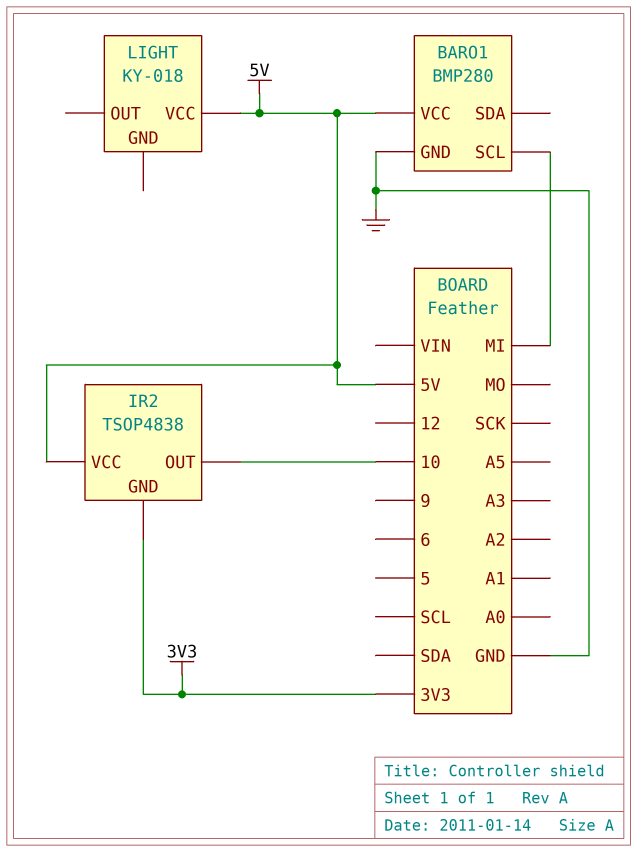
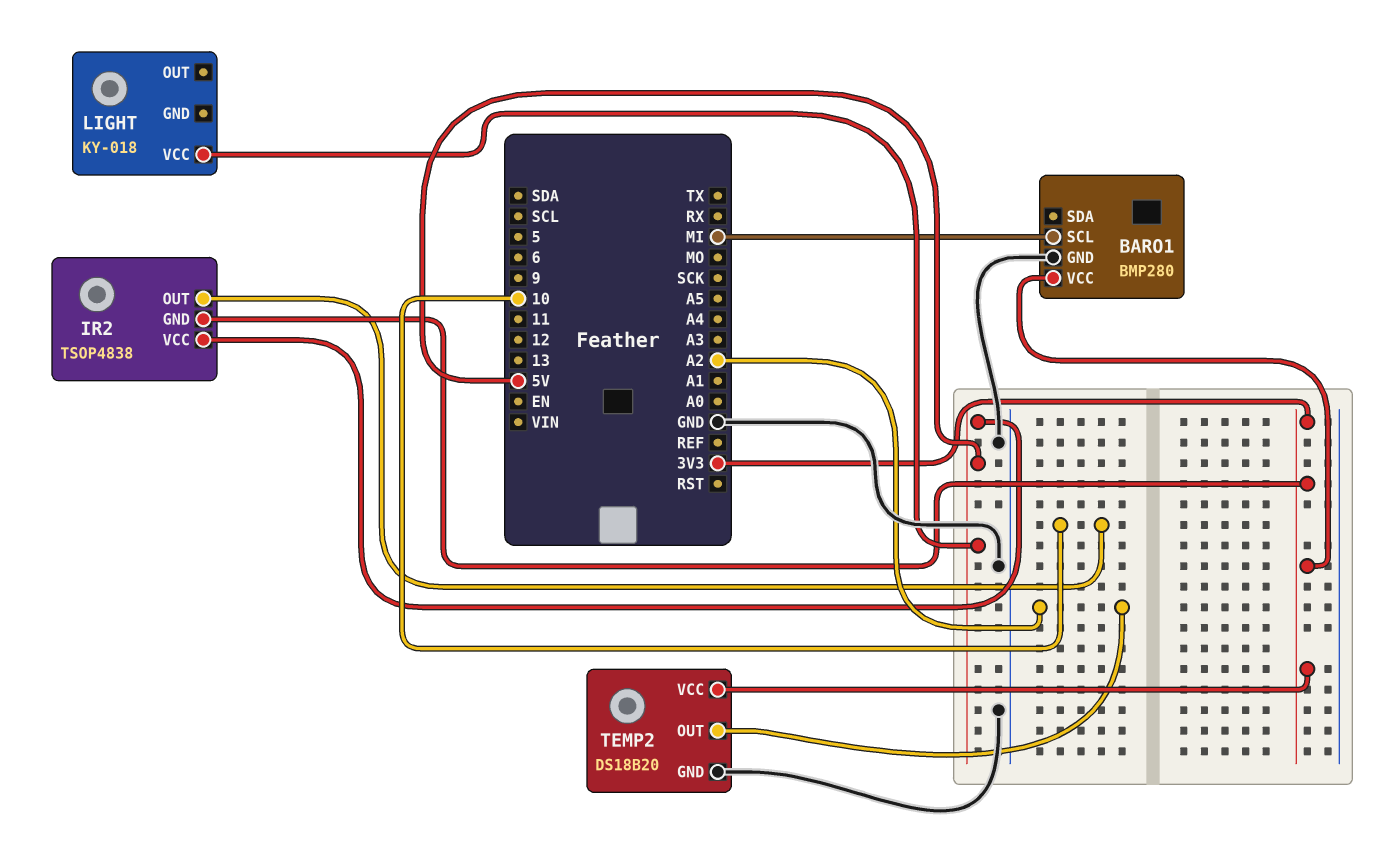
BARO1 pin VCC: 5V -> 3V3
TEMP2: none -> DS18B20
TEMP2 pin GND: none -> GND
TEMP2 pin OUT: none -> A2
TEMP2 pin VCC: none -> 3V3

